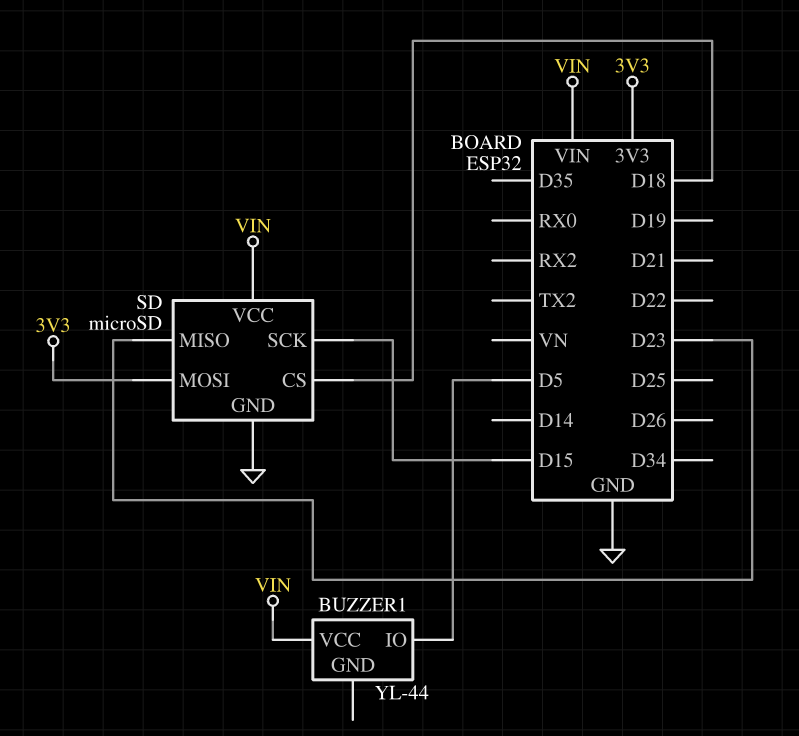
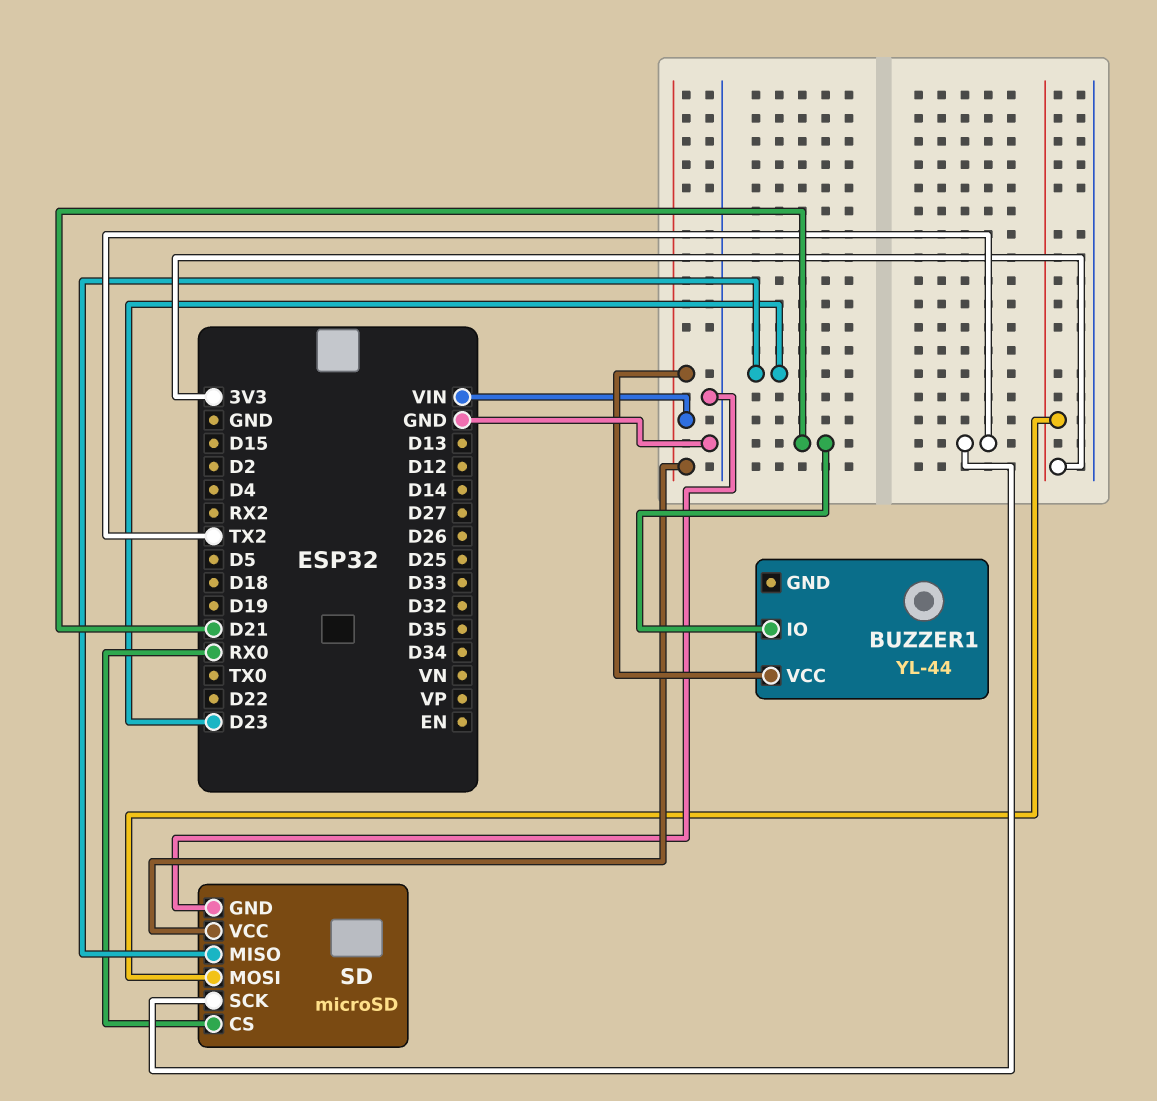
BUZZER1 pin IO: D5 -> D21
SD pin CS: D18 -> RX0
SD pin SCK: D15 -> TX2

